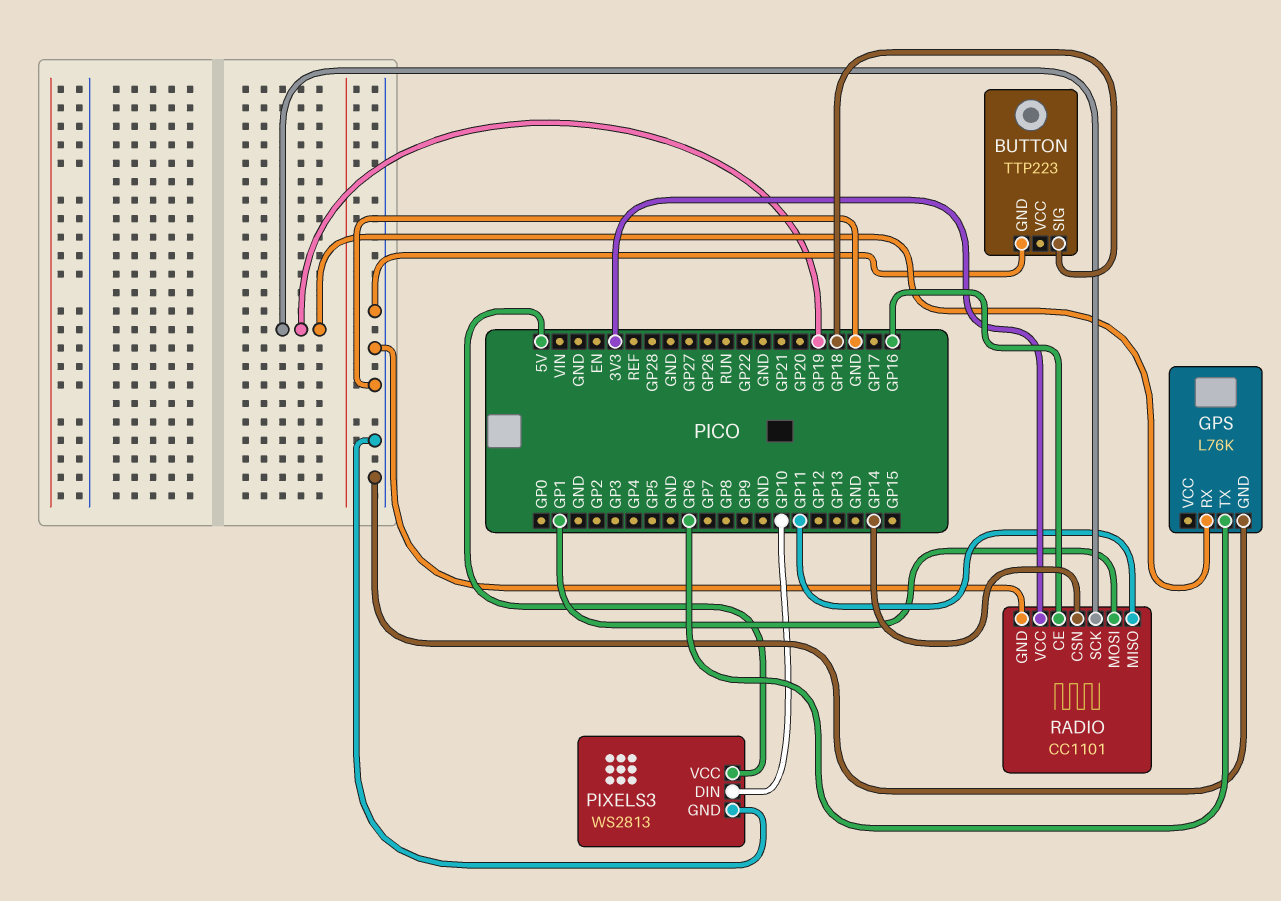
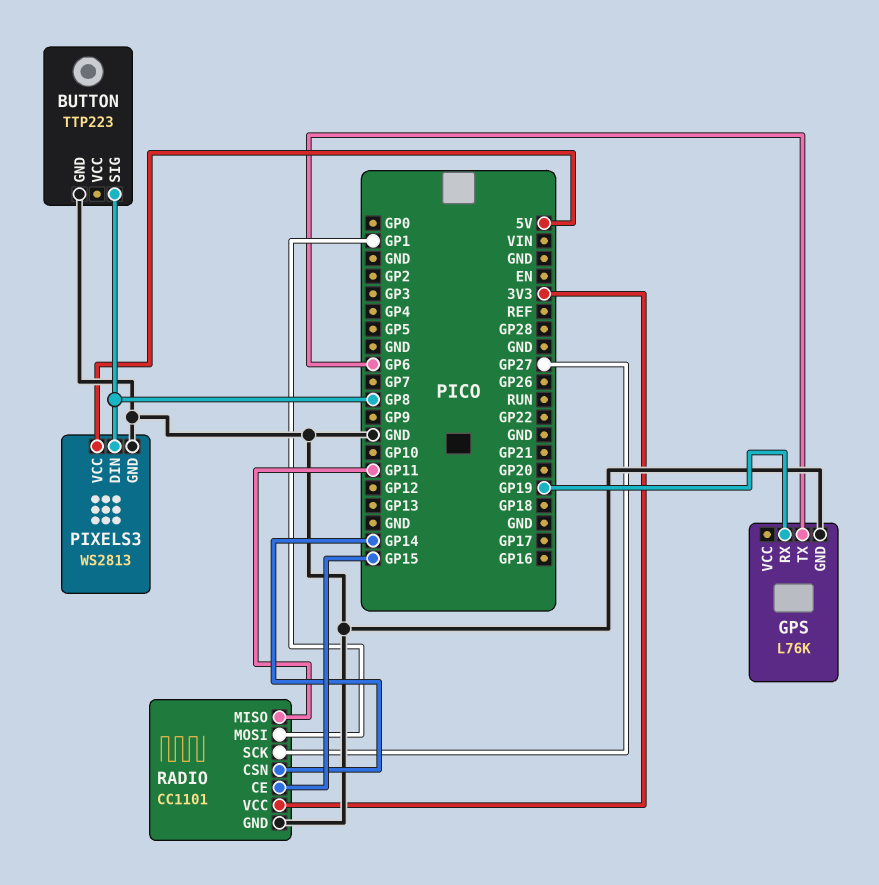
BUTTON pin SIG: GP18 -> GP8
PIXELS3 pin DIN: GP10 -> GP8
RADIO pin CE: GP16 -> GP15
RADIO pin SCK: GP19 -> GP27

